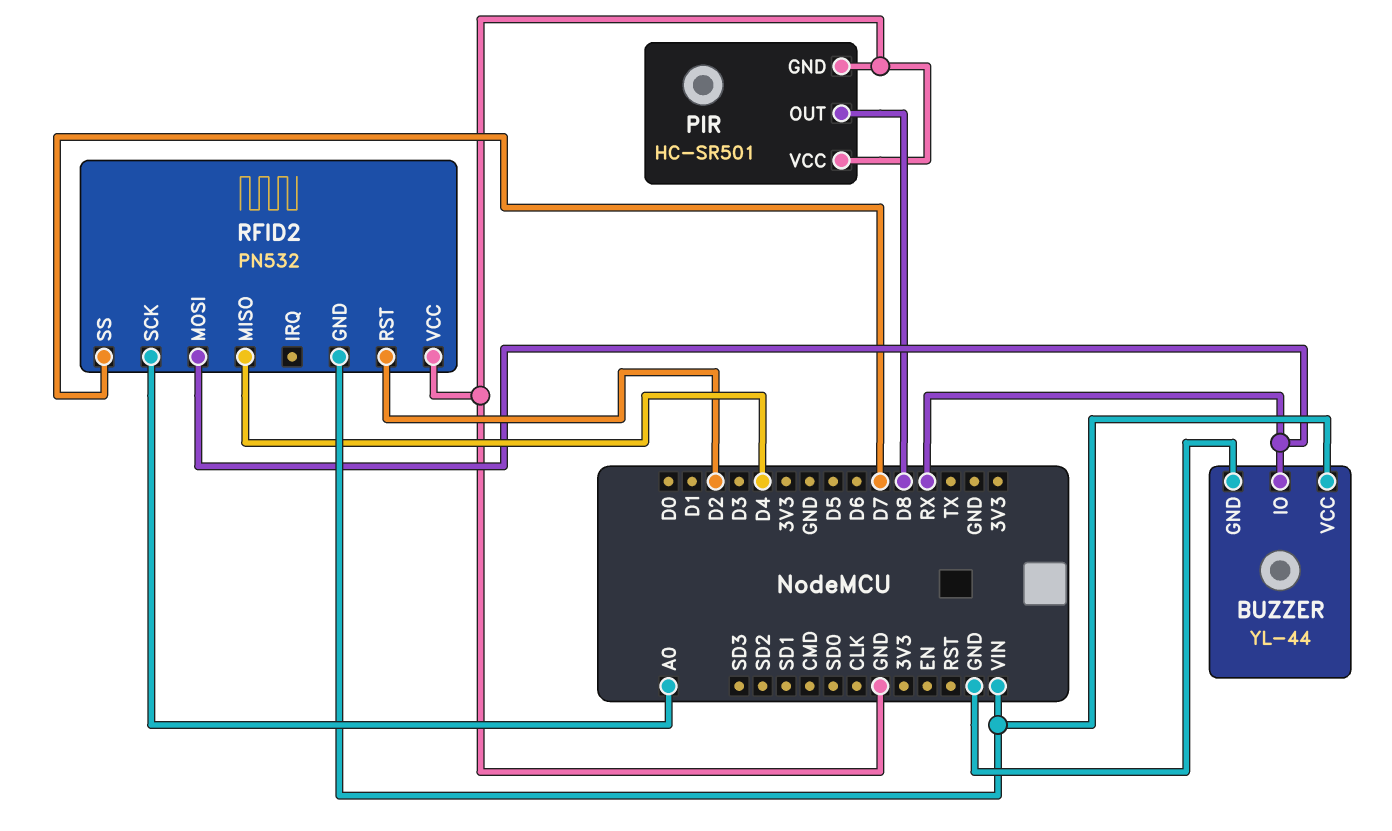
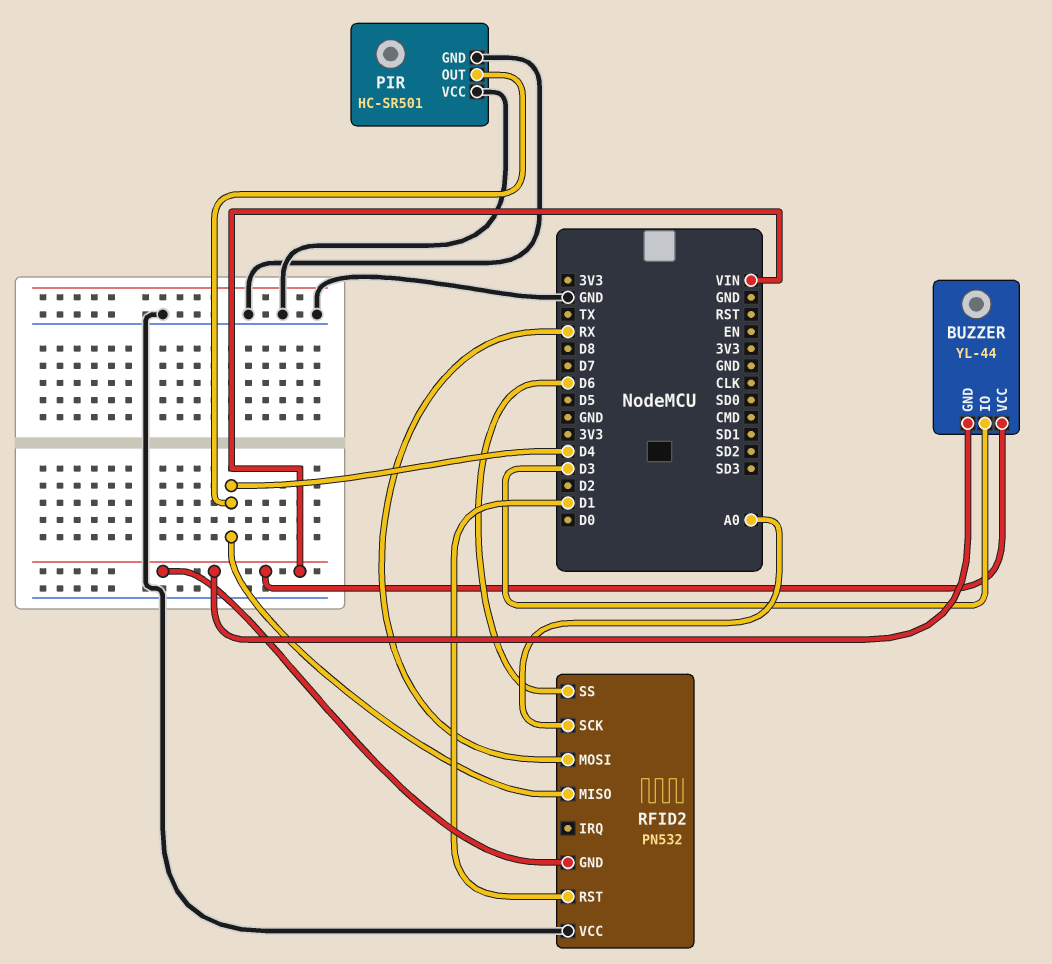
BUZZER pin GND: GND -> VIN
BUZZER pin IO: RX -> D3
PIR pin OUT: D8 -> D4
RFID2 pin RST: D2 -> D1
RFID2 pin SS: D7 -> D6

